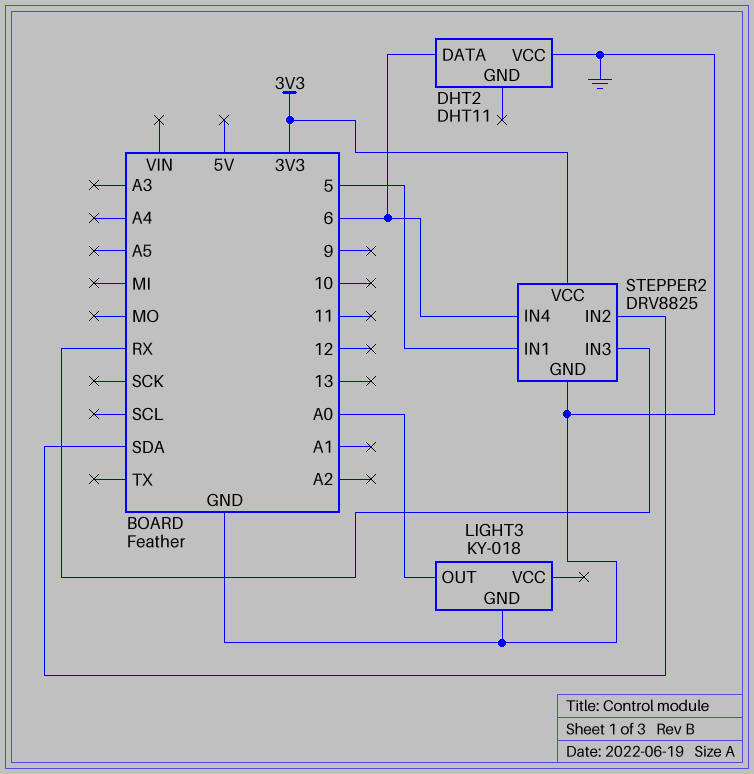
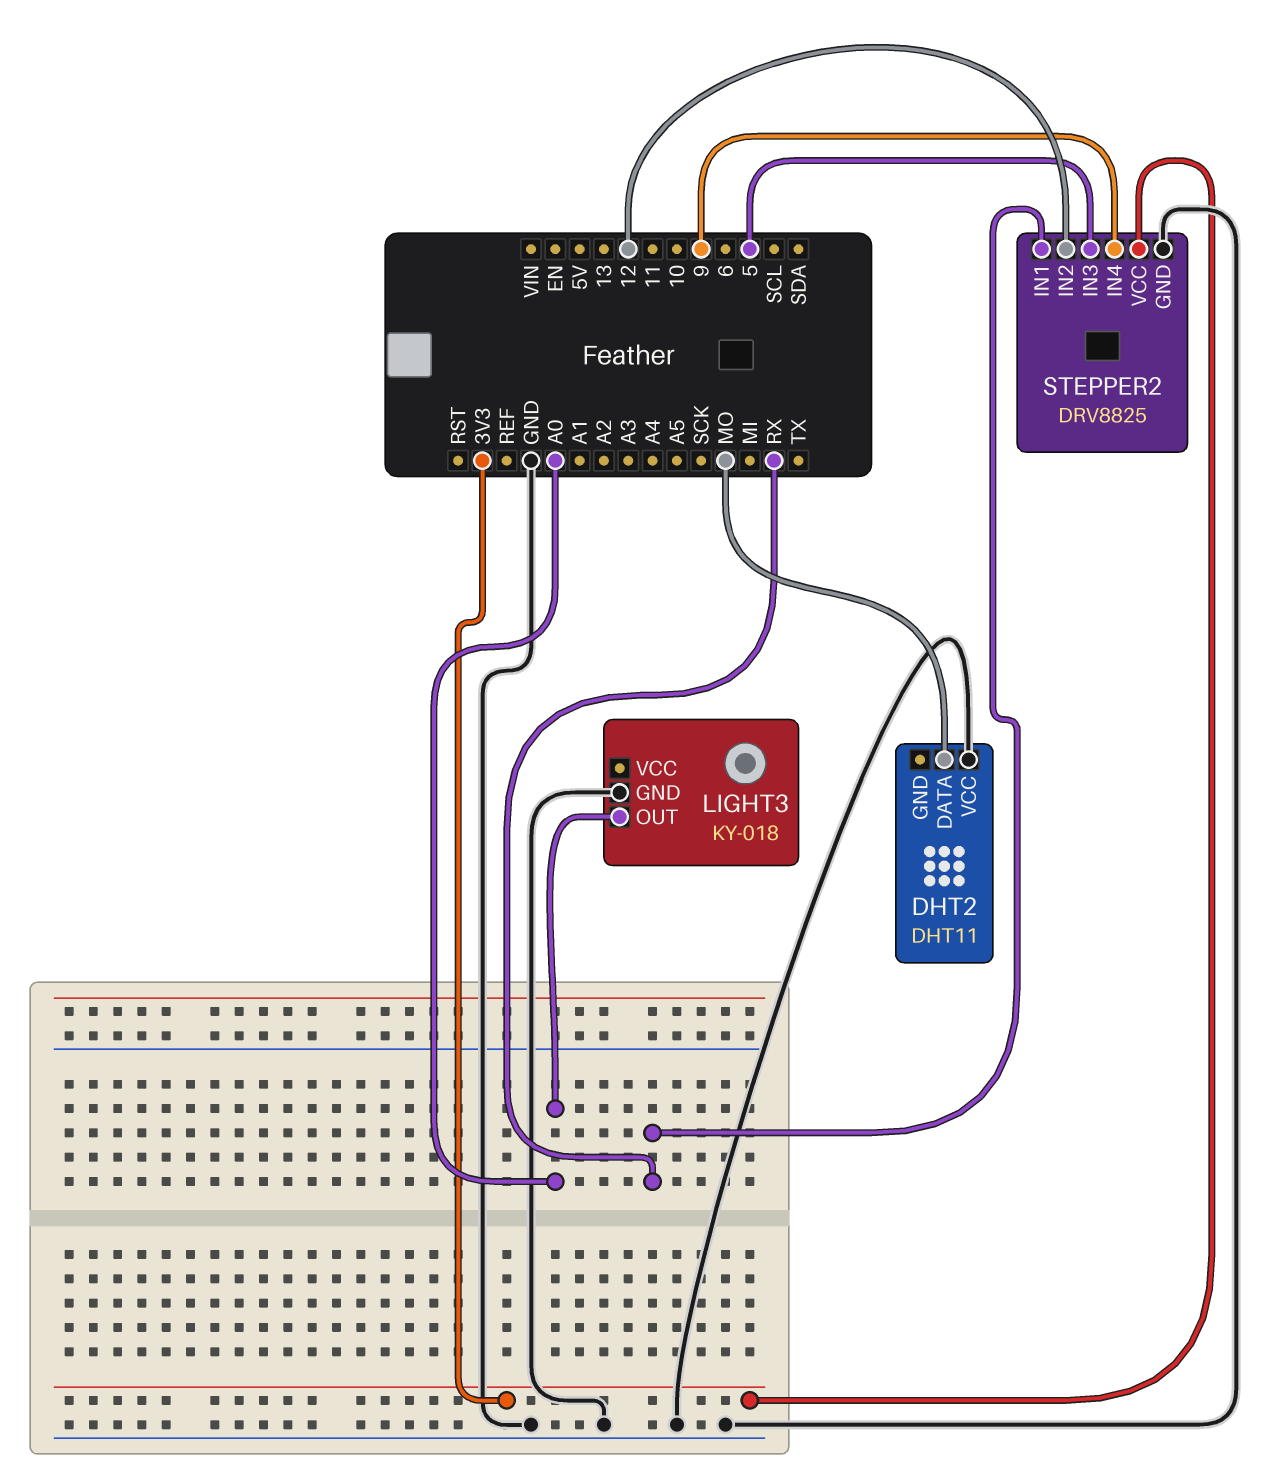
DHT2 pin DATA: 6 -> MO
STEPPER2 pin IN1: 5 -> RX
STEPPER2 pin IN2: SDA -> 12
STEPPER2 pin IN3: RX -> 5
STEPPER2 pin IN4: 6 -> 9

